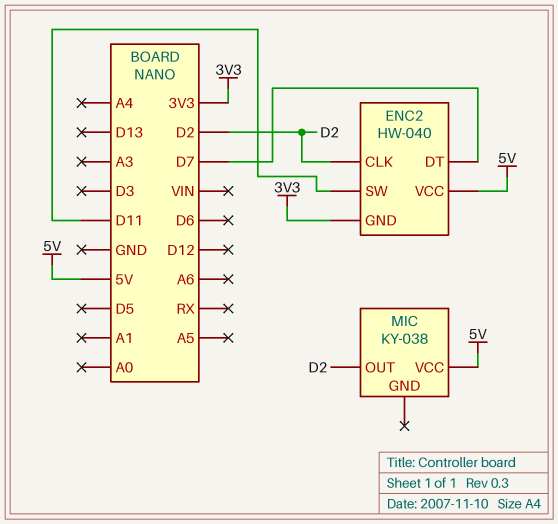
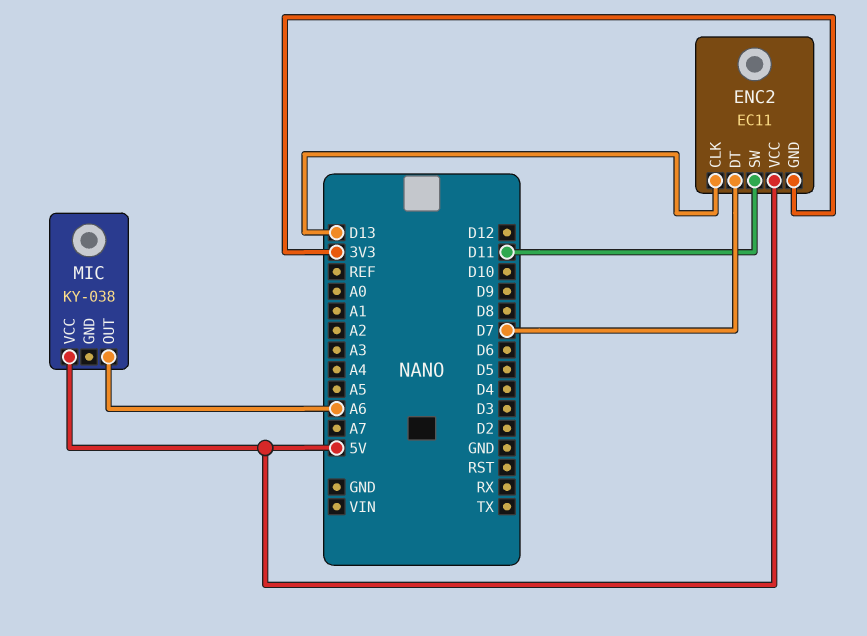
ENC2: HW-040 -> EC11
ENC2 pin CLK: D2 -> D13
MIC pin OUT: D2 -> A6

